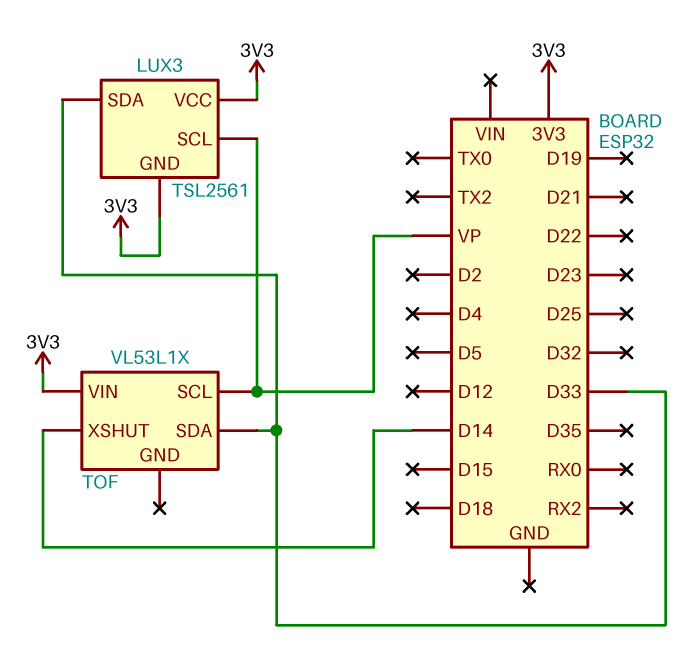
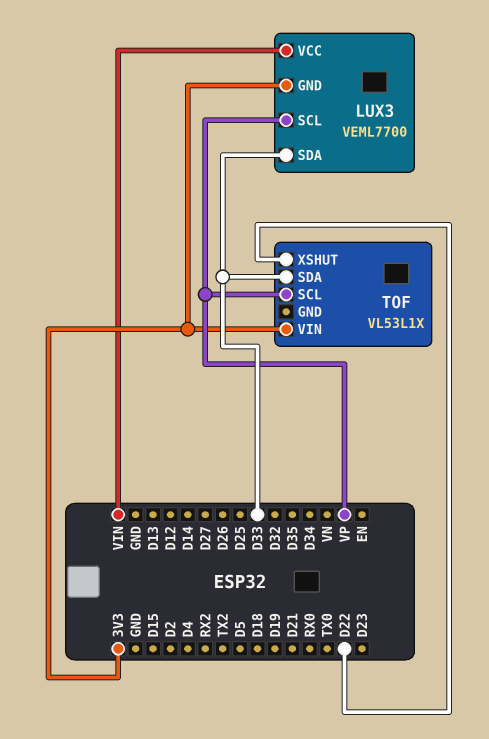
LUX3: TSL2561 -> VEML7700
LUX3 pin VCC: 3V3 -> VIN
TOF pin XSHUT: D14 -> D22

